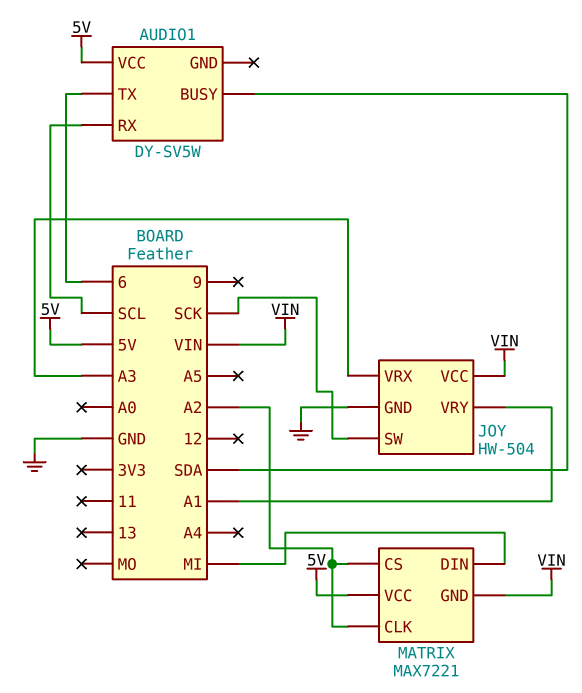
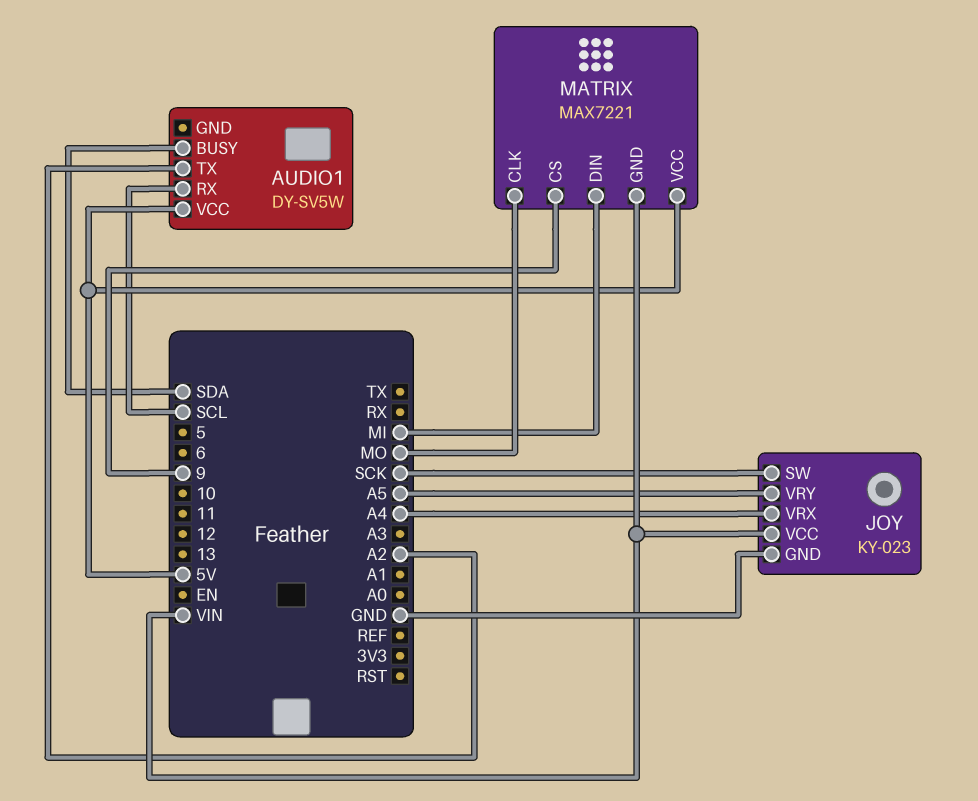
AUDIO1 pin TX: 6 -> A2
JOY: HW-504 -> KY-023
JOY pin VRX: A3 -> A4
JOY pin VRY: A1 -> A5
MATRIX pin CLK: A2 -> MO
MATRIX pin CS: A2 -> 9

